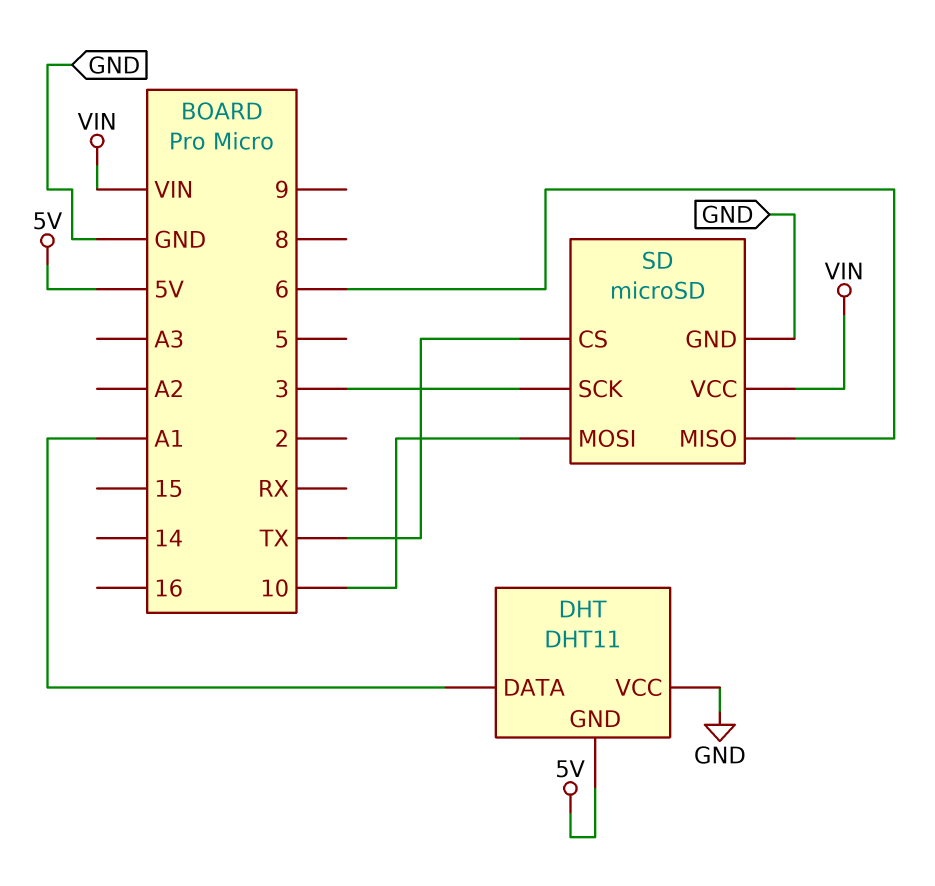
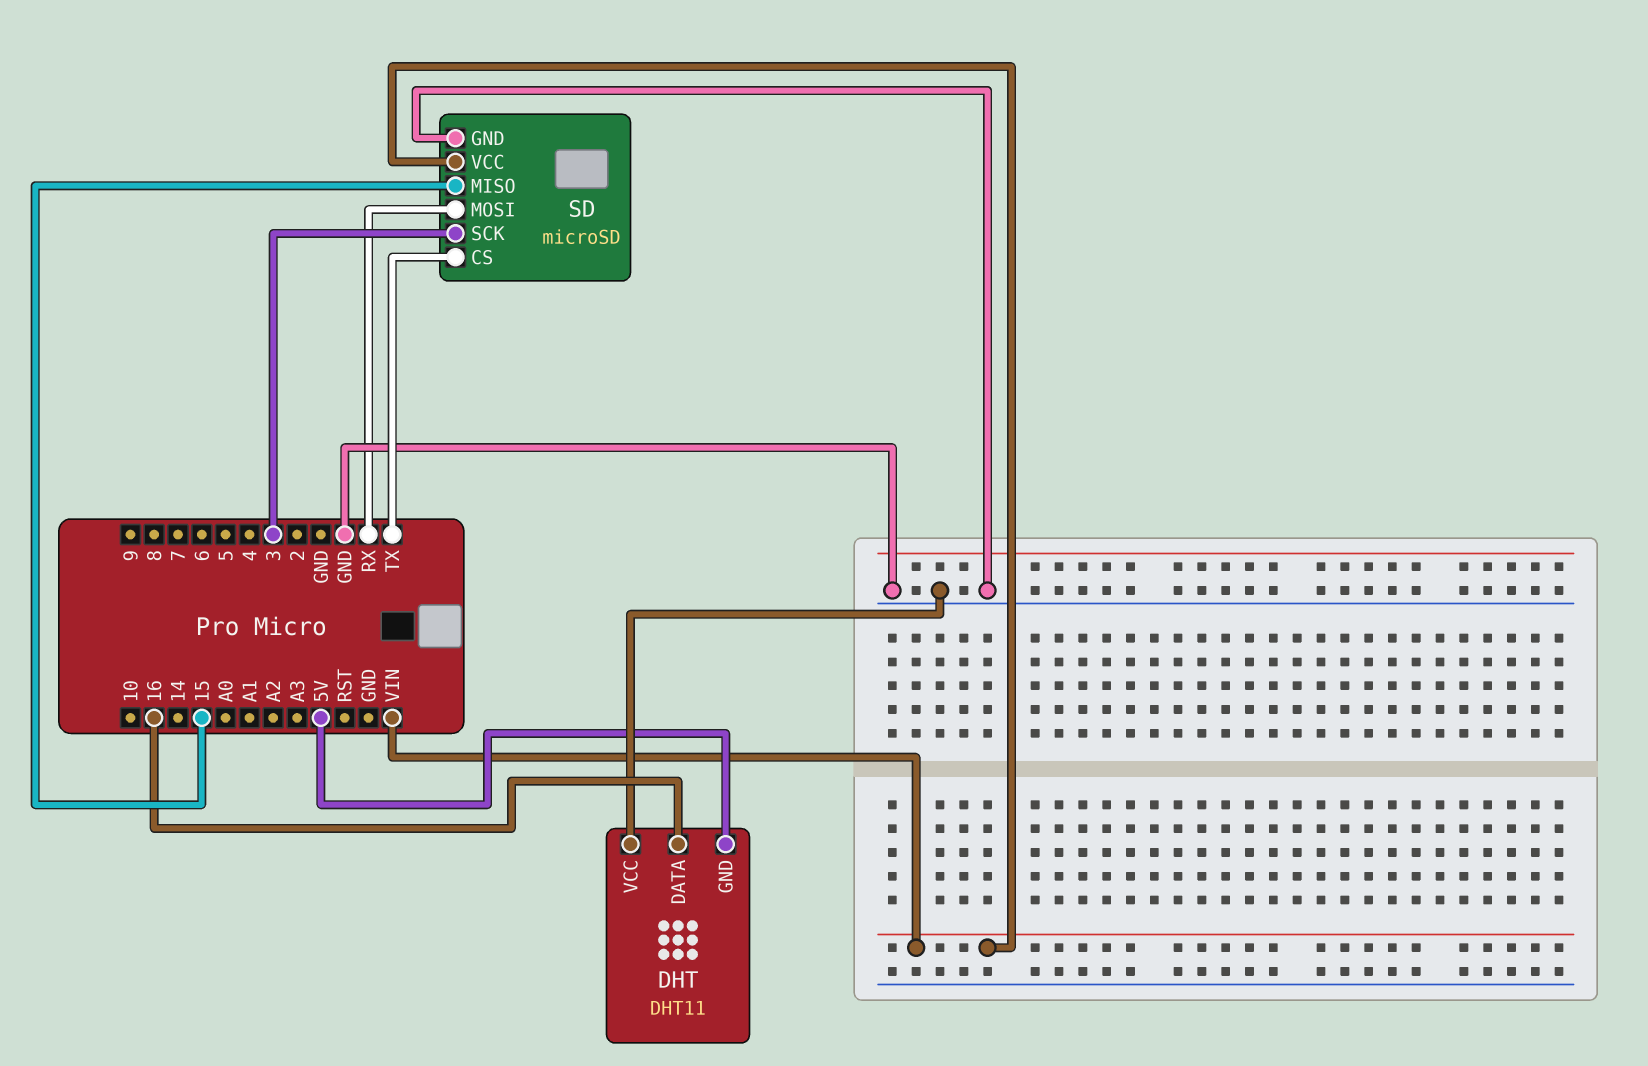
DHT pin DATA: A1 -> 16
SD pin MISO: 6 -> 15
SD pin MOSI: 10 -> RX

